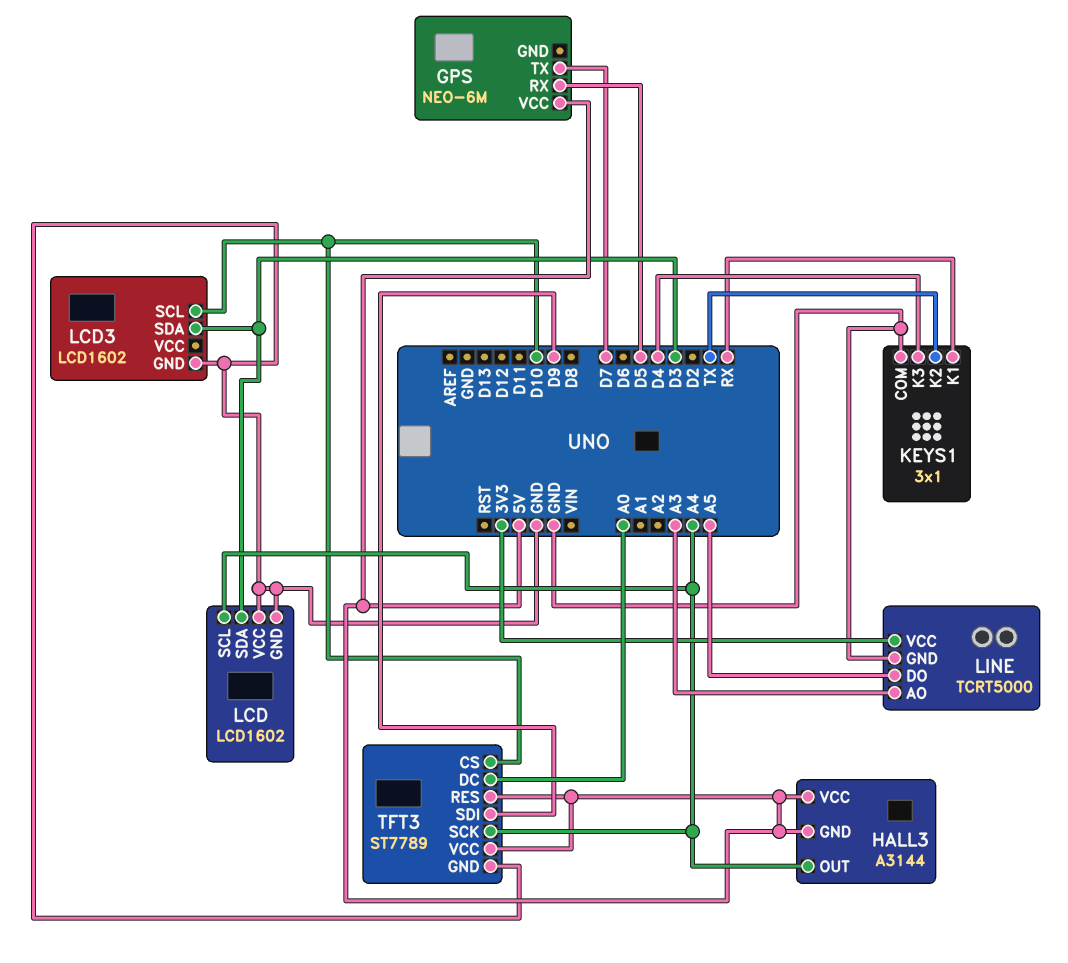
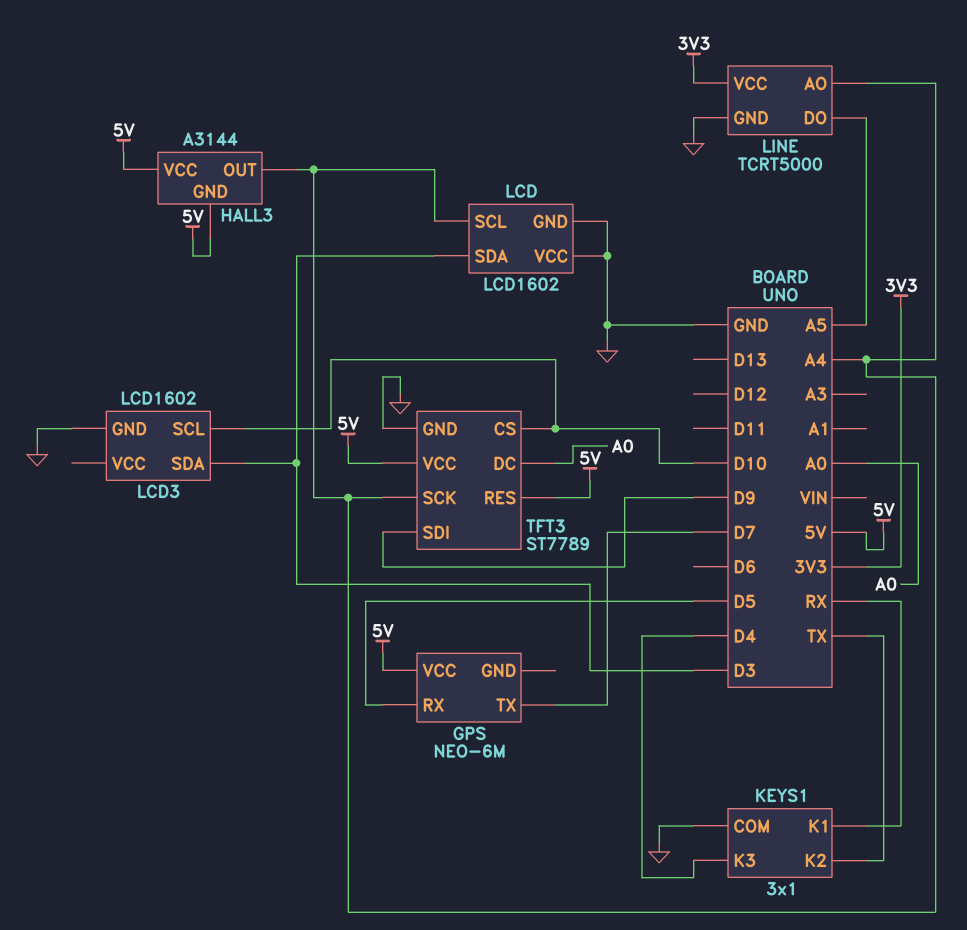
LINE pin AO: A3 -> A4

